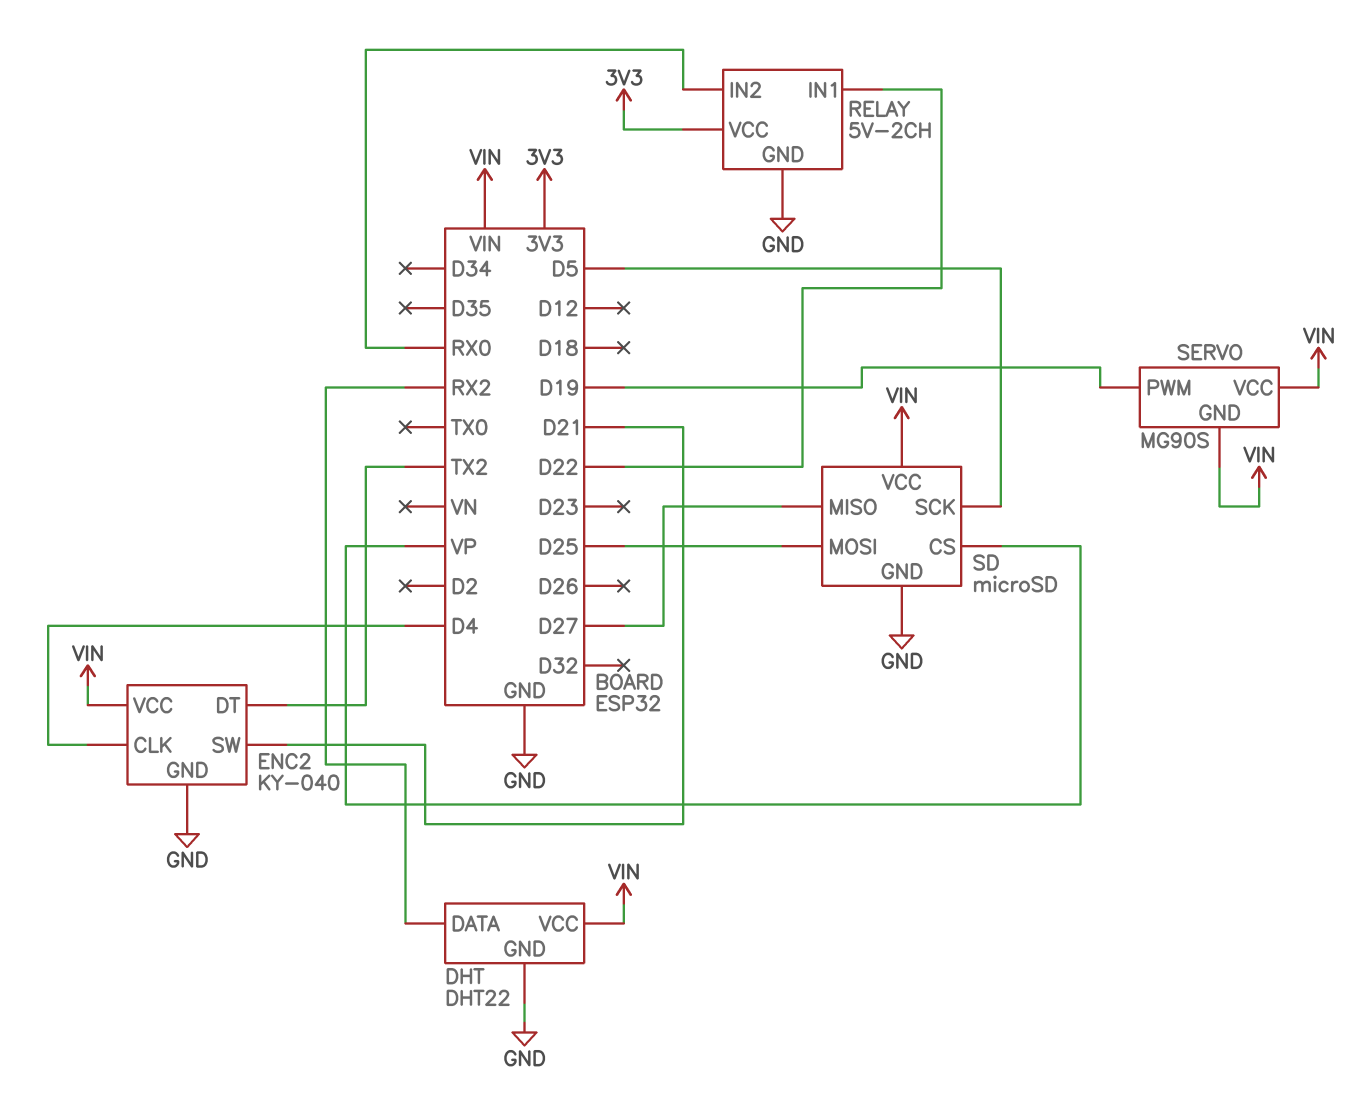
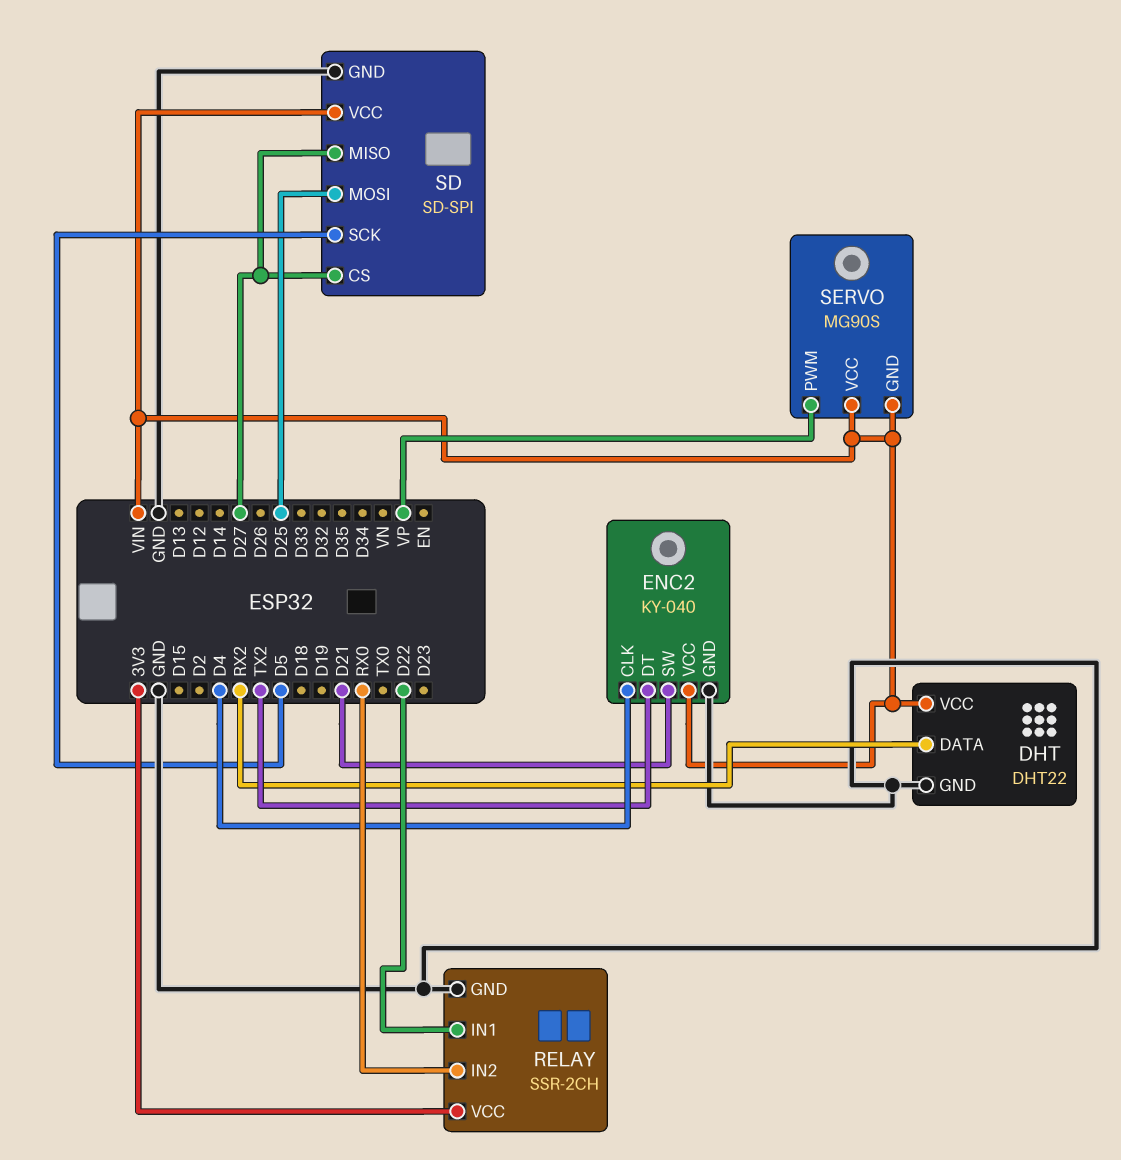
RELAY: 5V-2CH -> SSR-2CH
SD: microSD -> SD-SPI
SD pin CS: VP -> D27
SERVO pin PWM: D19 -> VP

